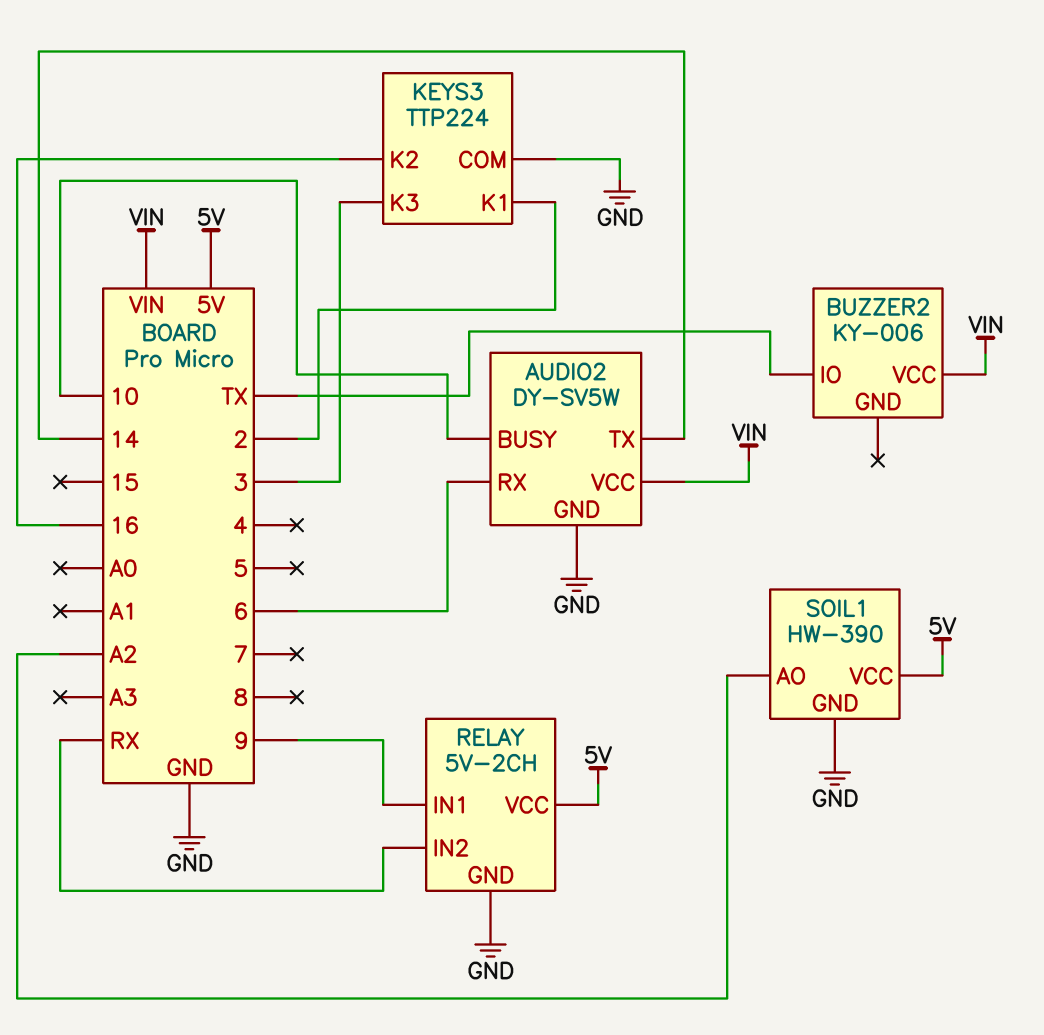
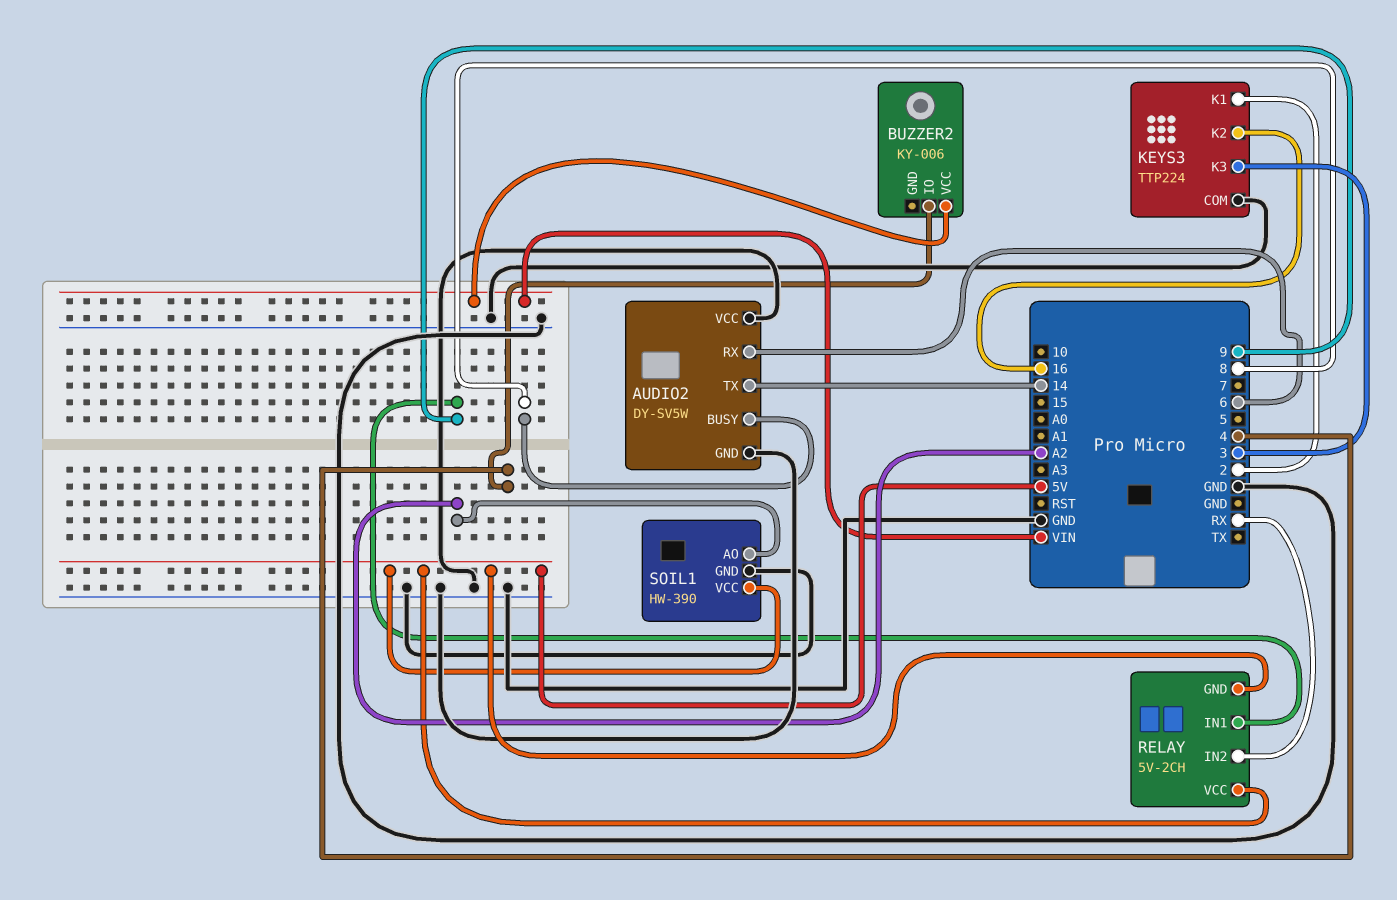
AUDIO2 pin BUSY: 10 -> 8
AUDIO2 pin VCC: VIN -> GND
BUZZER2 pin IO: TX -> 4
RELAY pin GND: GND -> 5V

